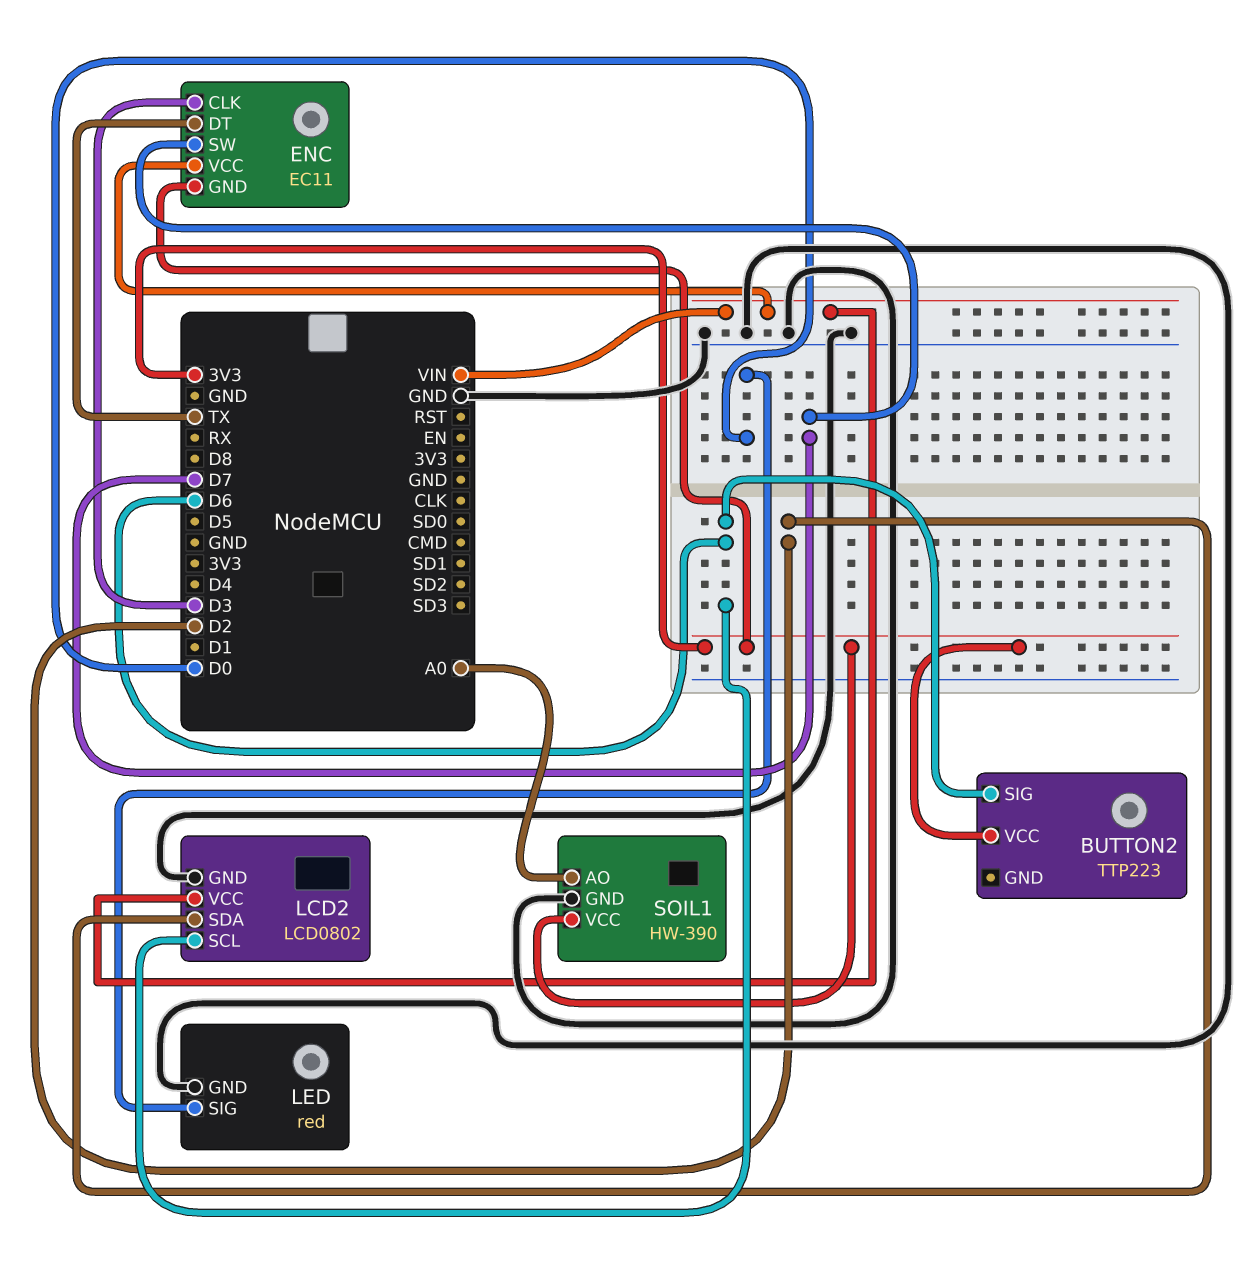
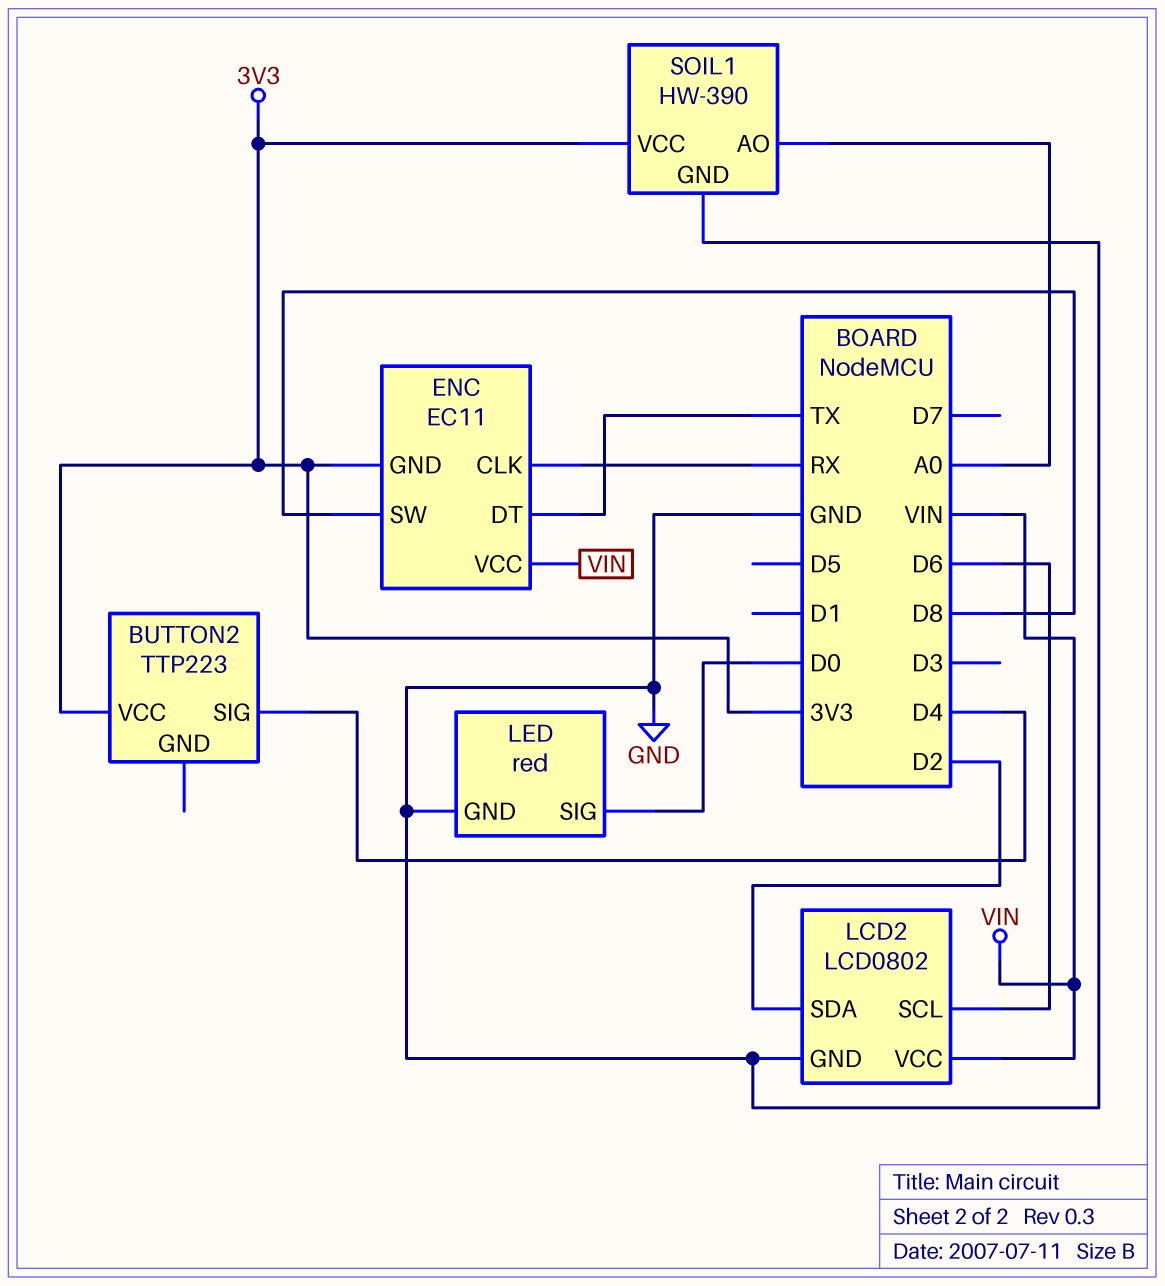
BUTTON2 pin SIG: D6 -> D4
ENC pin CLK: D3 -> RX
ENC pin SW: D7 -> D8

